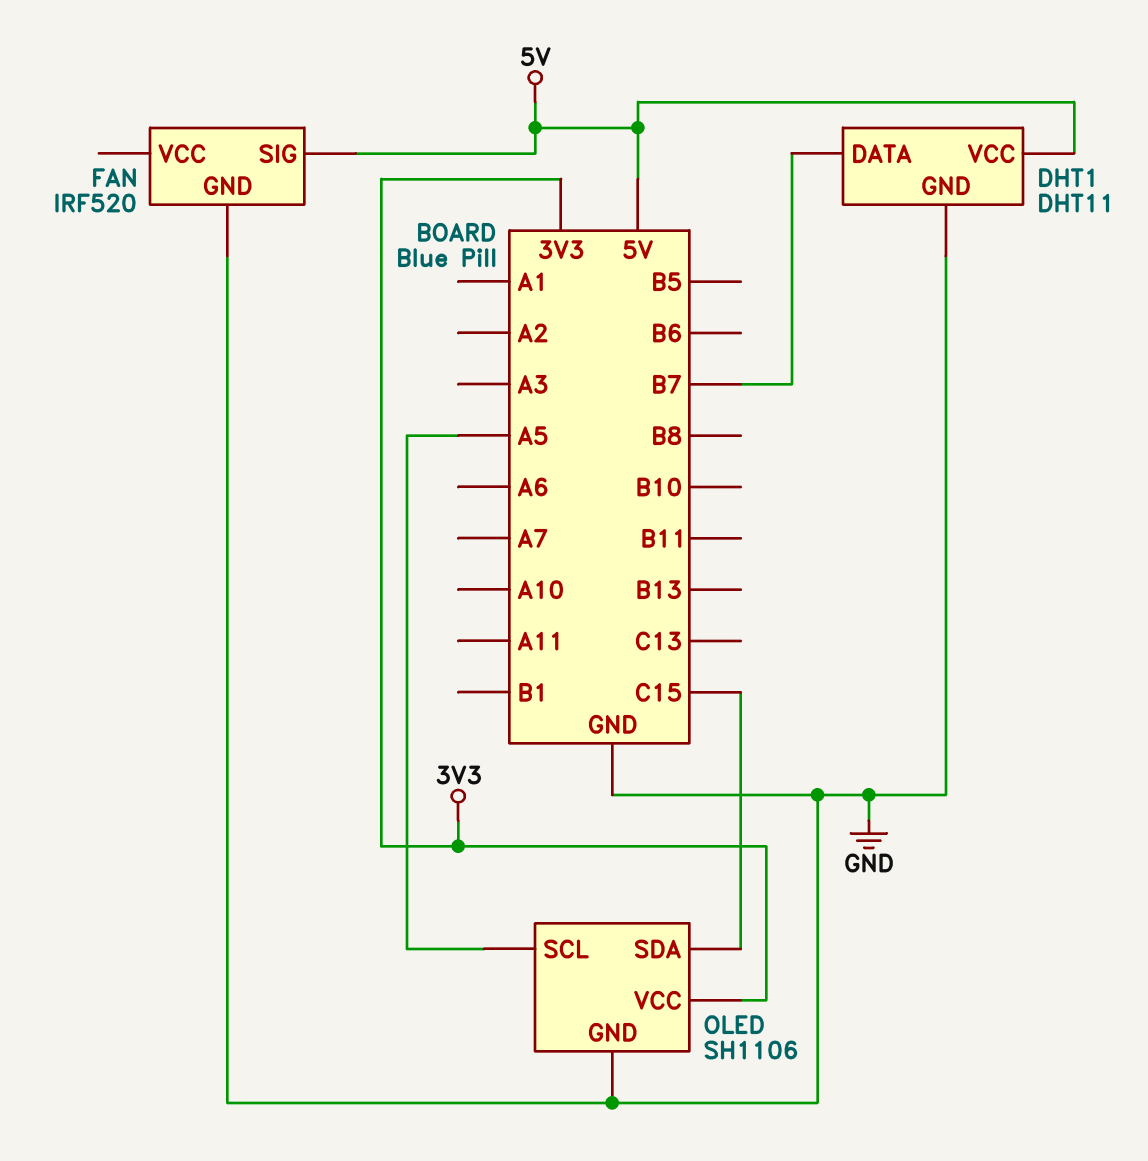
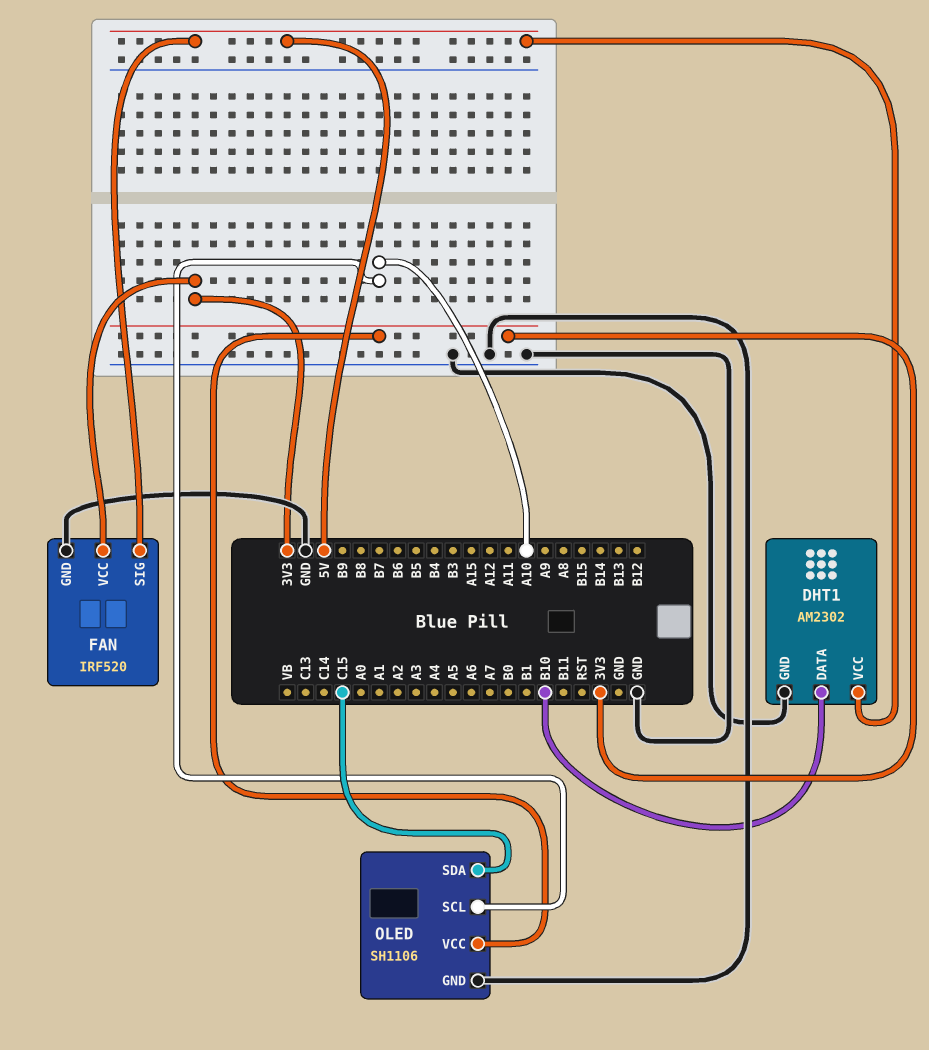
DHT1: DHT11 -> AM2302
DHT1 pin DATA: B7 -> B10
FAN pin VCC: none -> 3V3
OLED pin SCL: A5 -> A10

